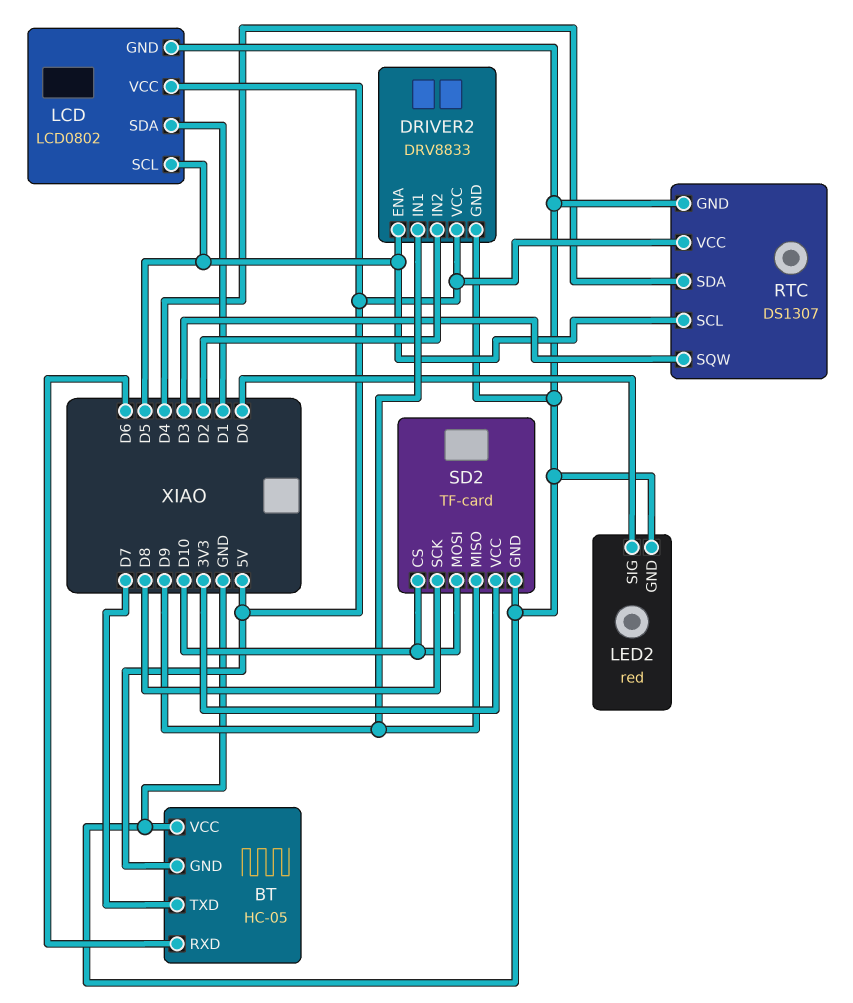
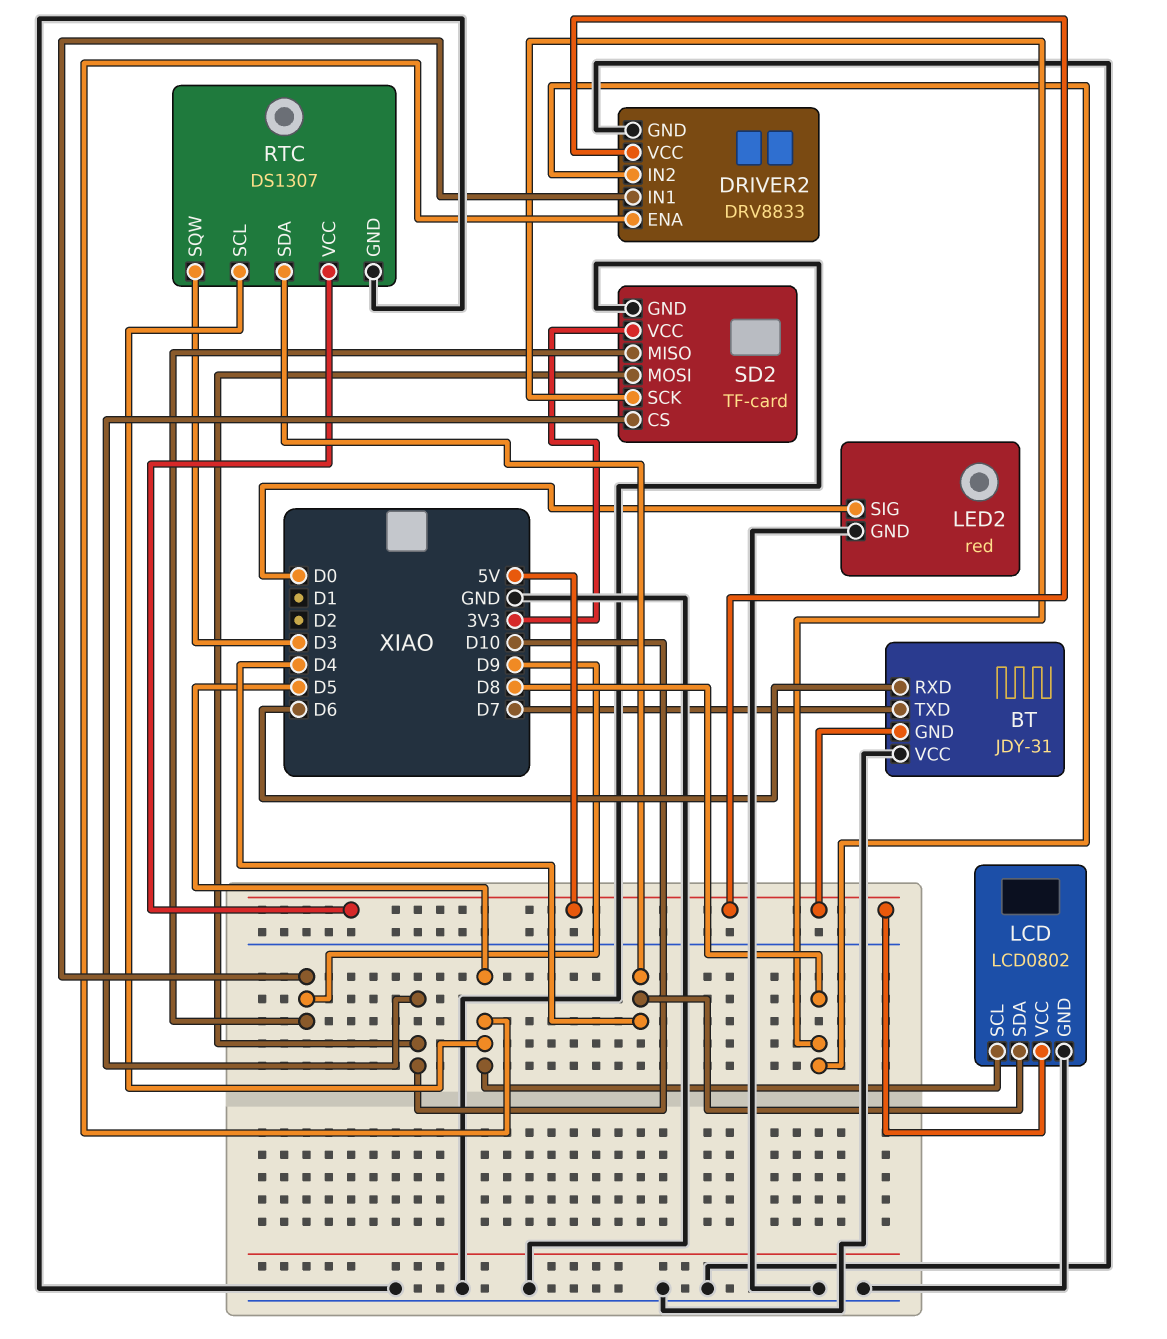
BT: HC-05 -> JDY-31
DRIVER2 pin IN2: D2 -> D8
LCD pin SDA: D1 -> D4

